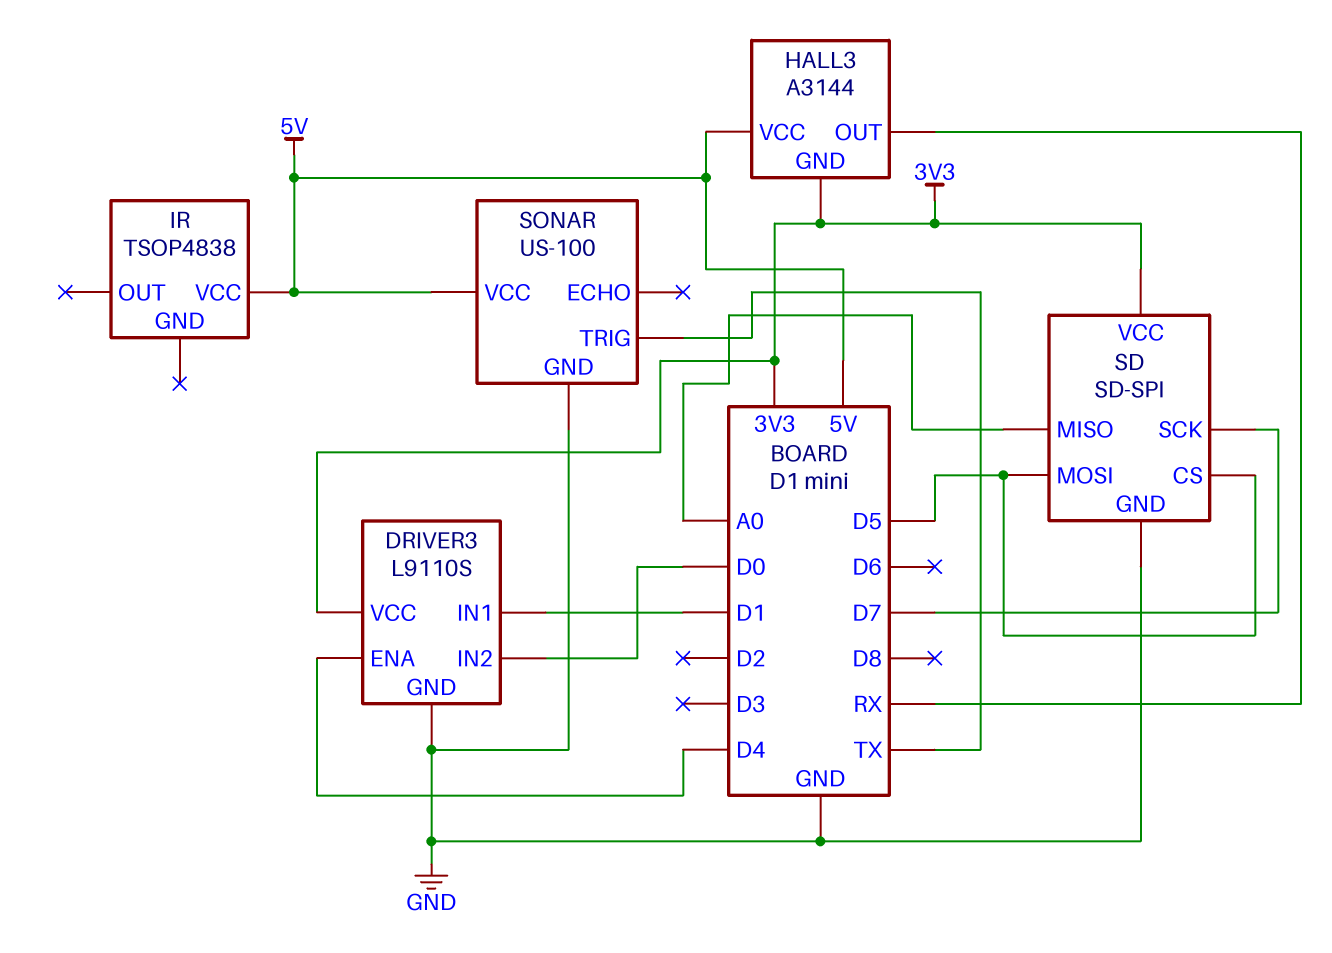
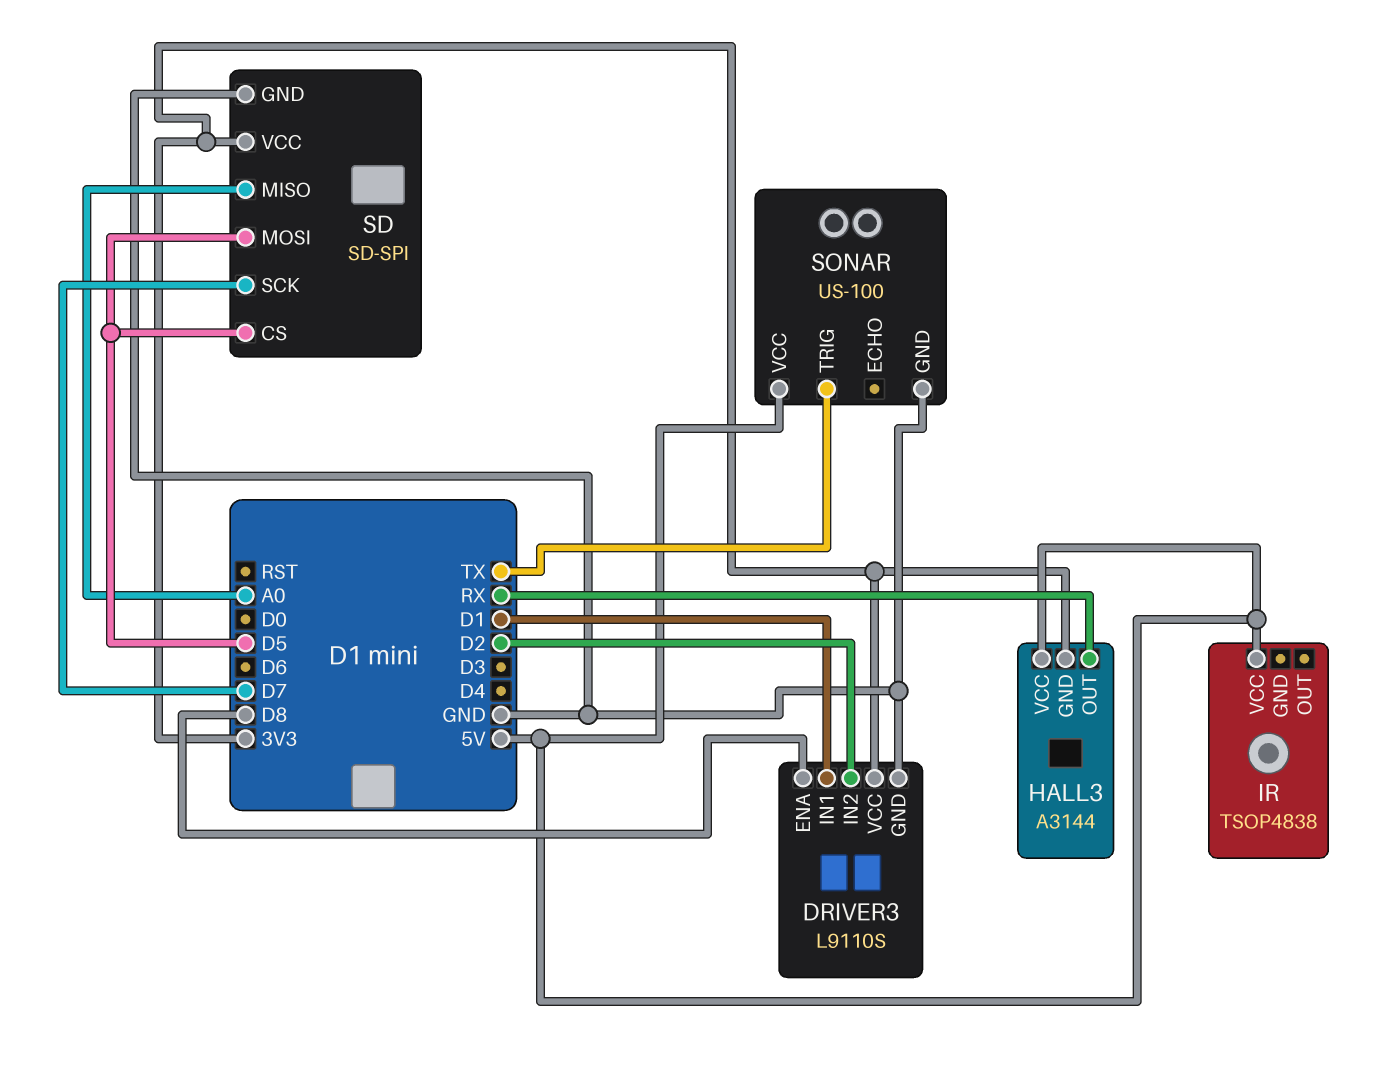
DRIVER3 pin ENA: D4 -> D8
DRIVER3 pin IN2: D0 -> D2

